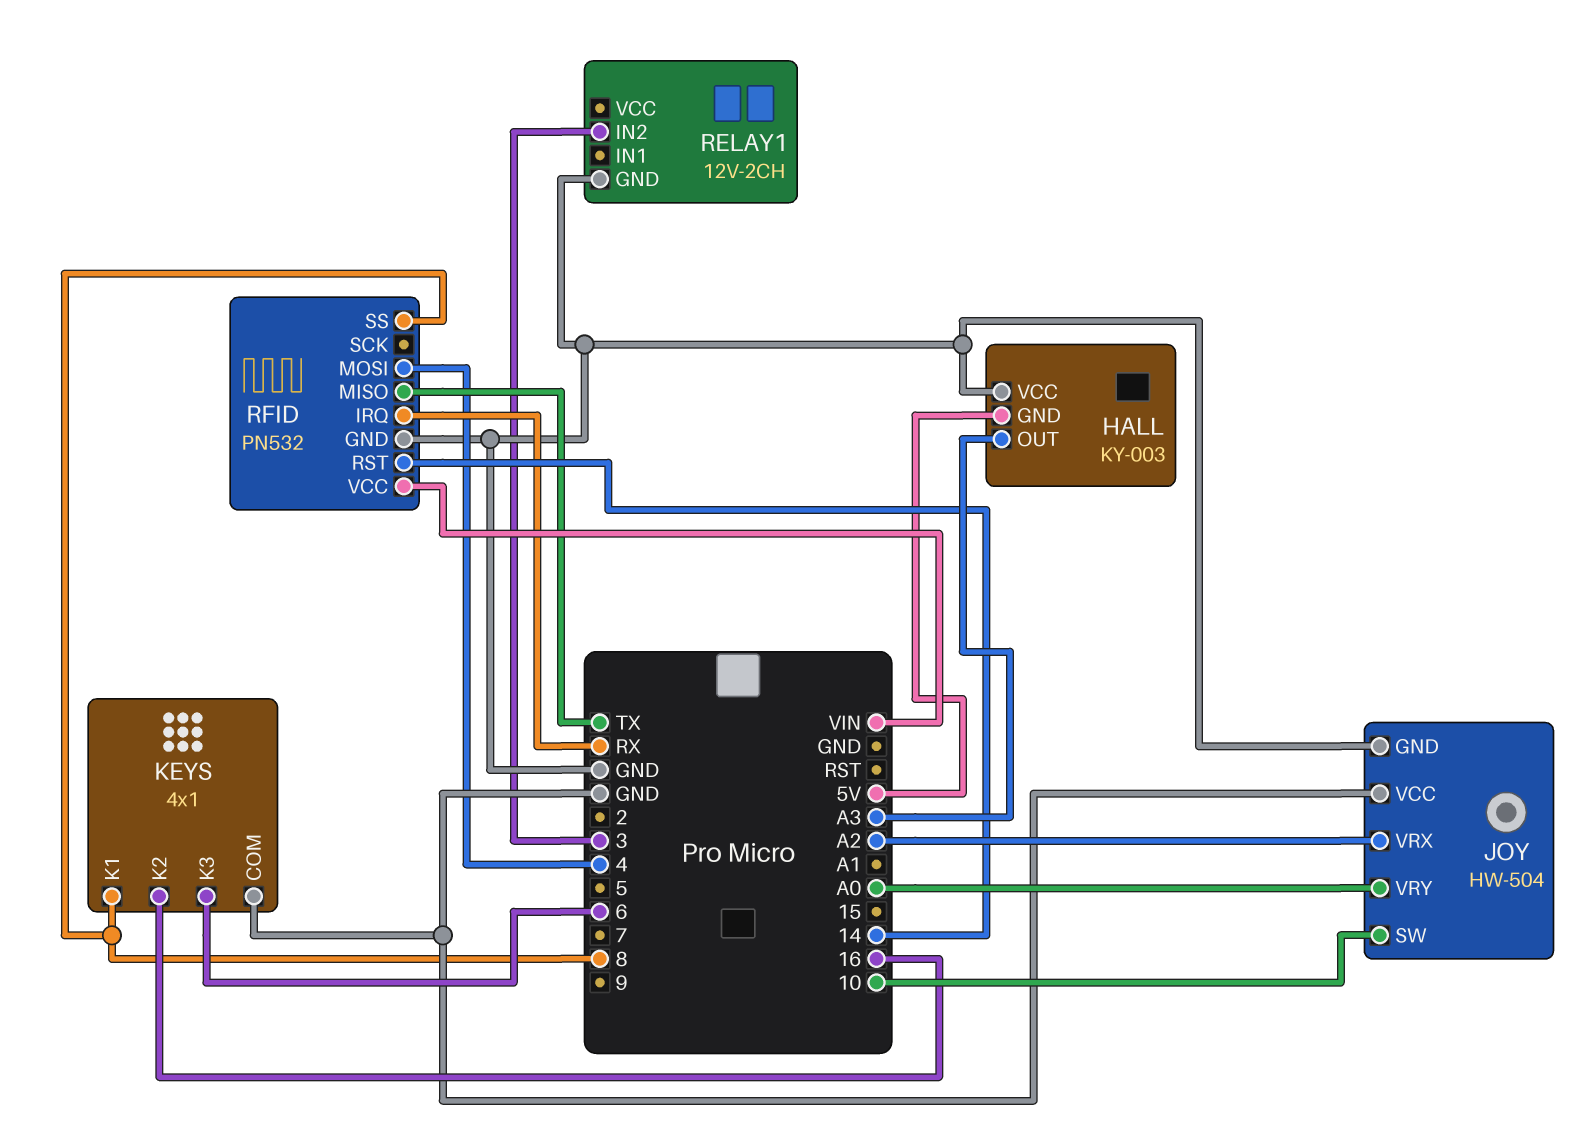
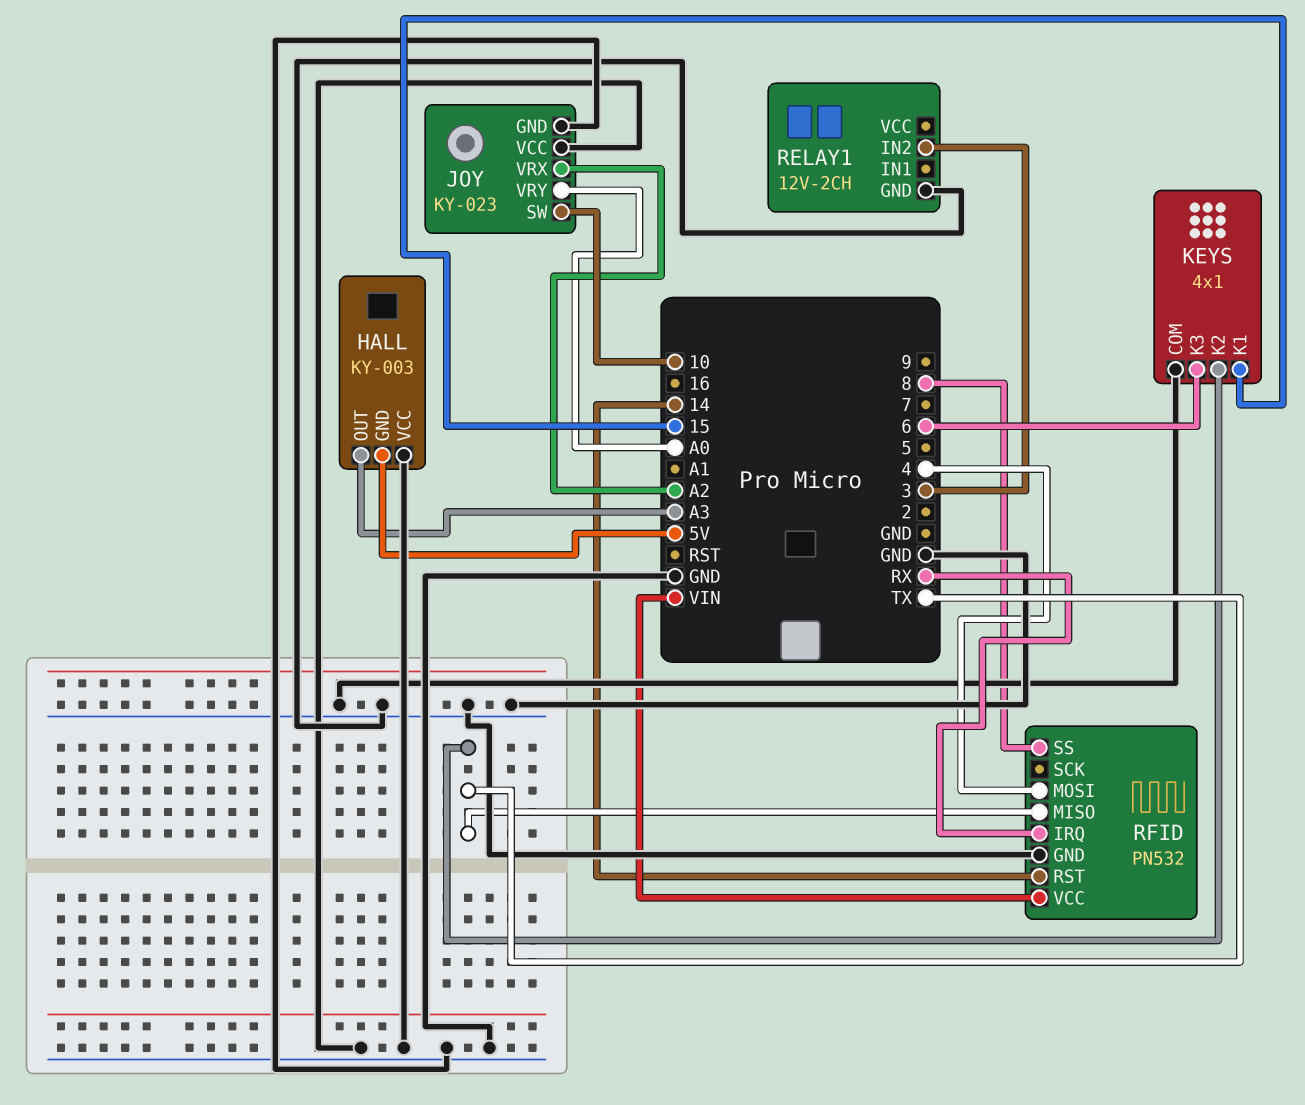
JOY: HW-504 -> KY-023
KEYS pin K1: 8 -> 15
KEYS pin K2: 16 -> TX

